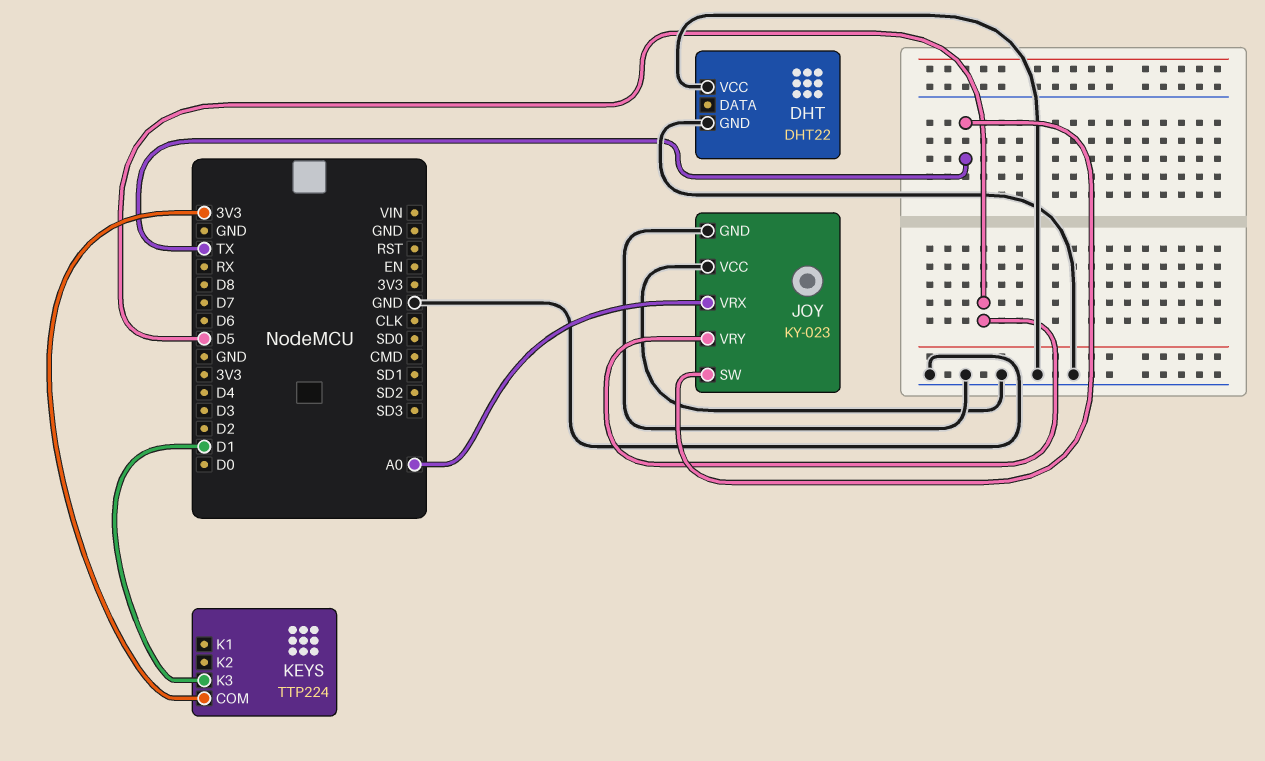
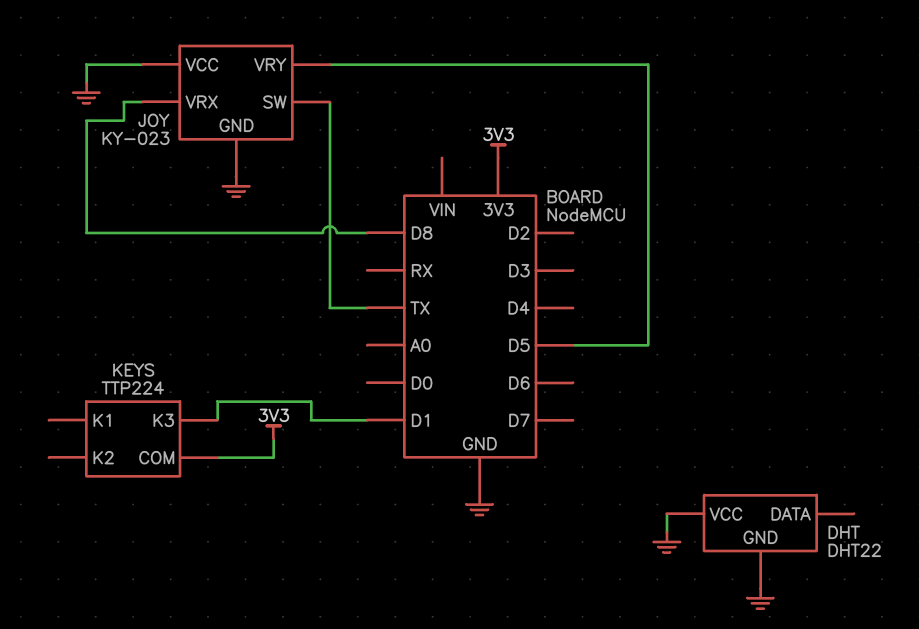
JOY pin VRX: A0 -> D8

